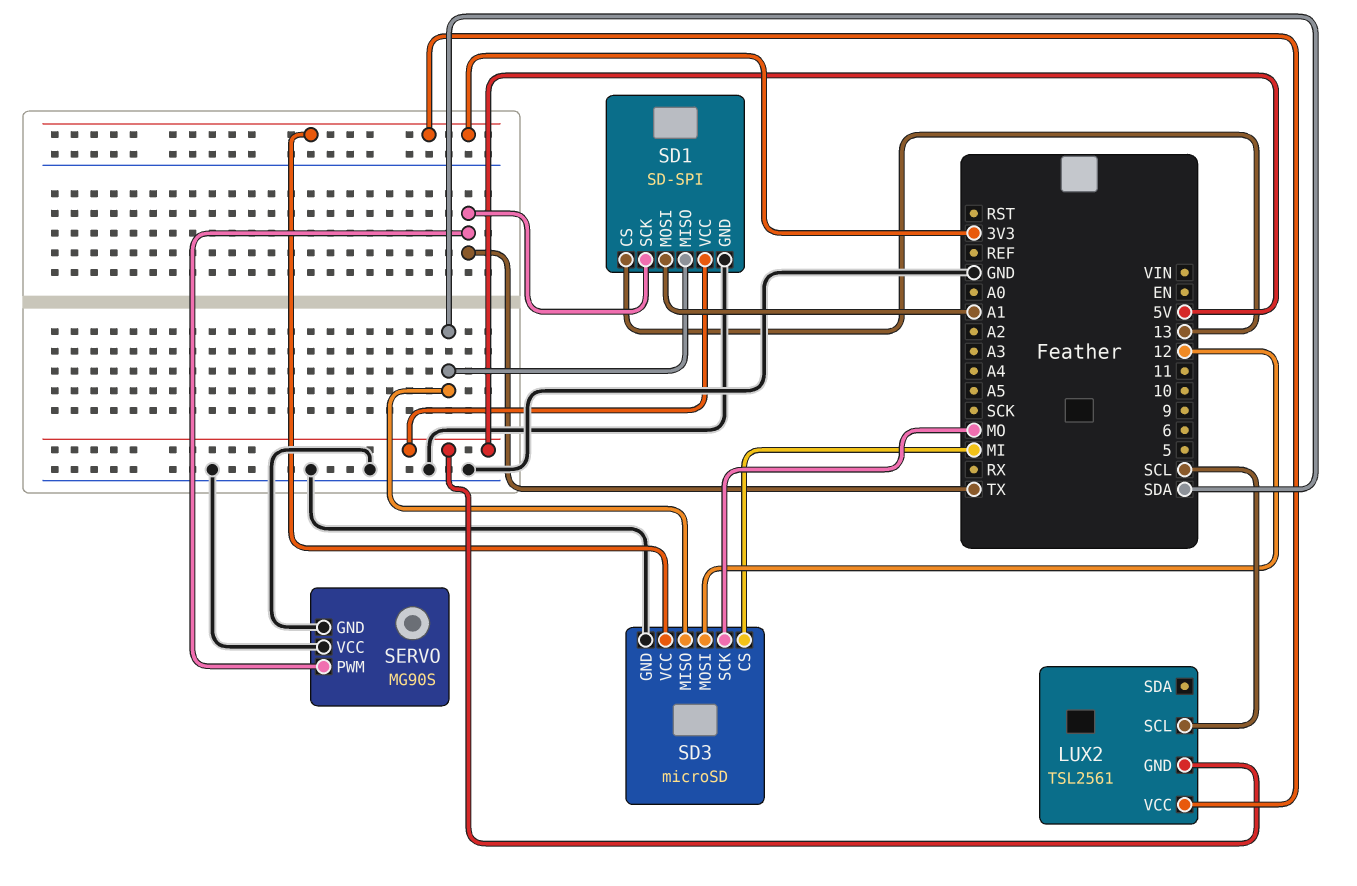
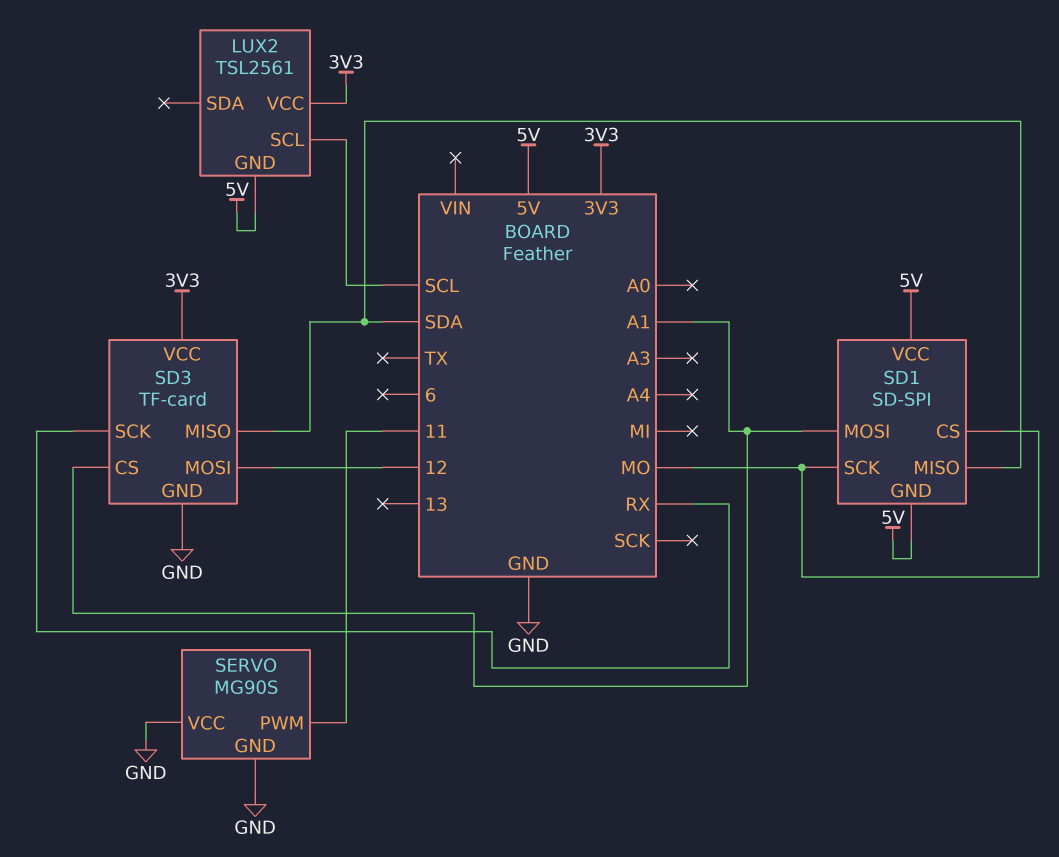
SD1 pin CS: 13 -> MO
SD1 pin GND: GND -> 5V
SD1 pin SCK: TX -> MO
SD3: microSD -> TF-card
SD3 pin CS: MI -> A1
SD3 pin SCK: MO -> RX
SERVO pin PWM: TX -> 11

